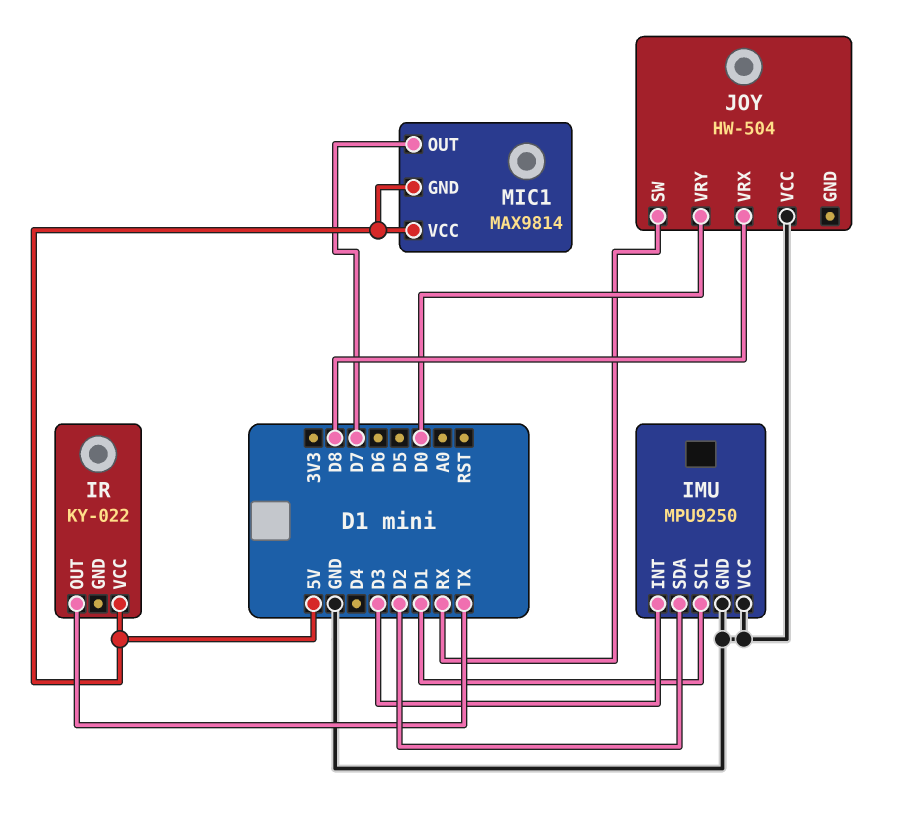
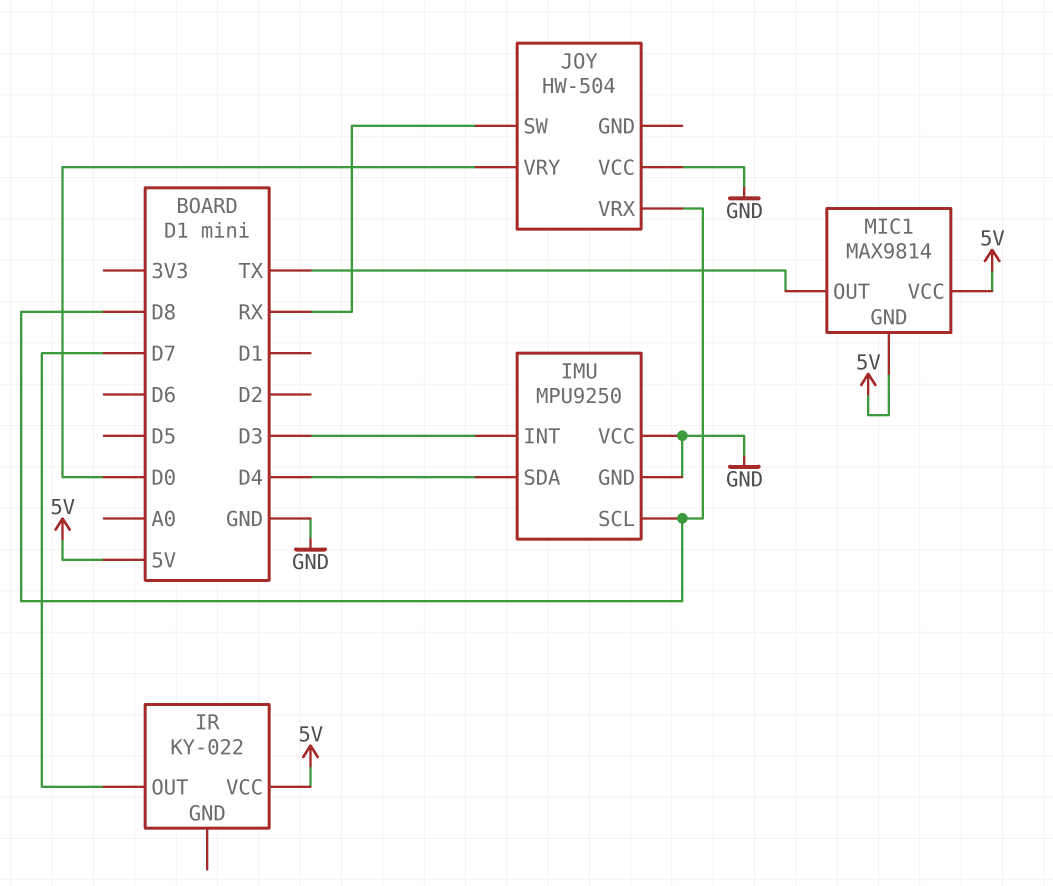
IMU pin SCL: D1 -> D8
IMU pin SDA: D2 -> D4
IR pin OUT: TX -> D7
MIC1 pin OUT: D7 -> TX

